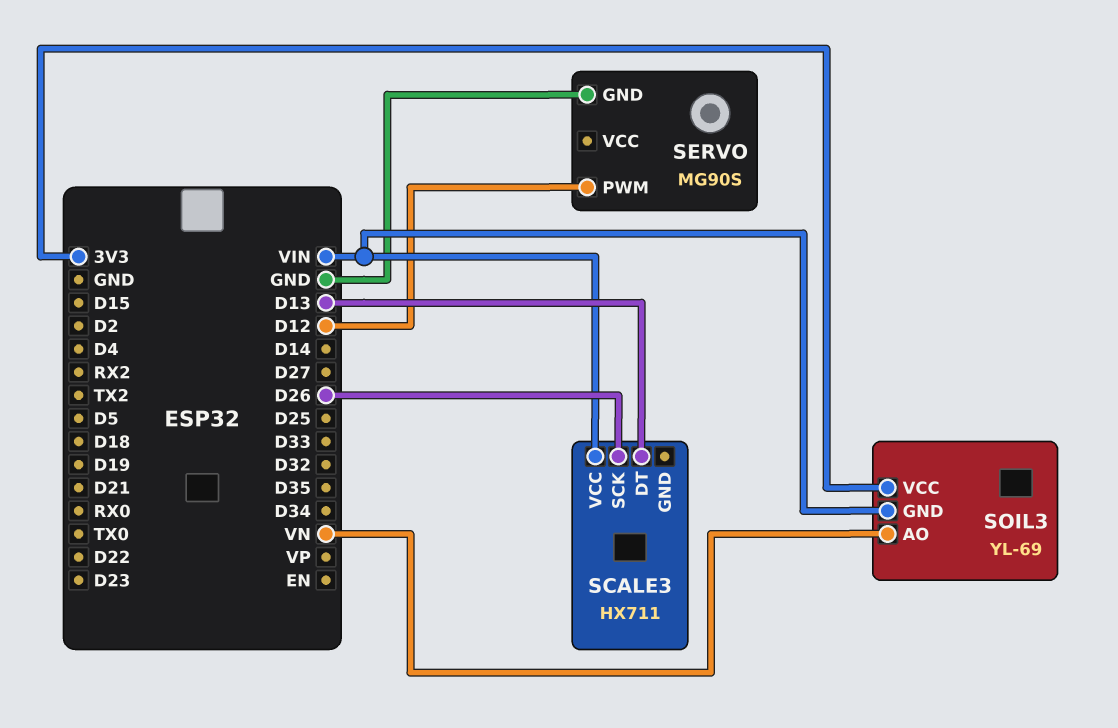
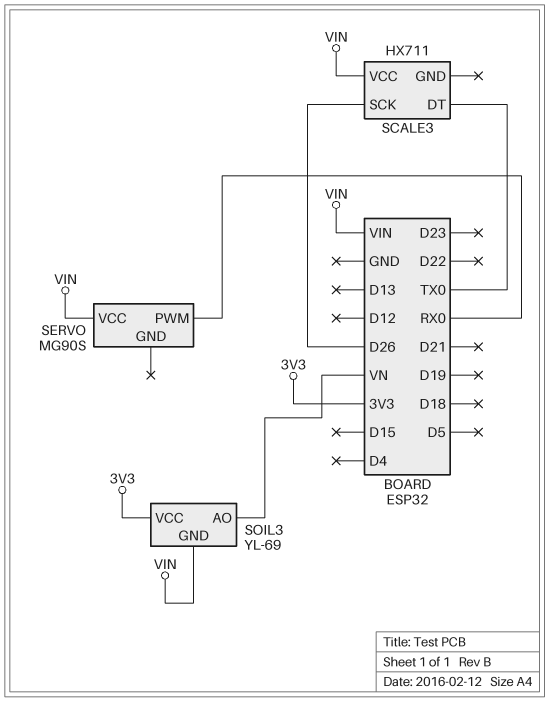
SCALE3 pin DT: D13 -> TX0
SERVO pin GND: GND -> none
SERVO pin PWM: D12 -> RX0
SERVO pin VCC: none -> VIN

